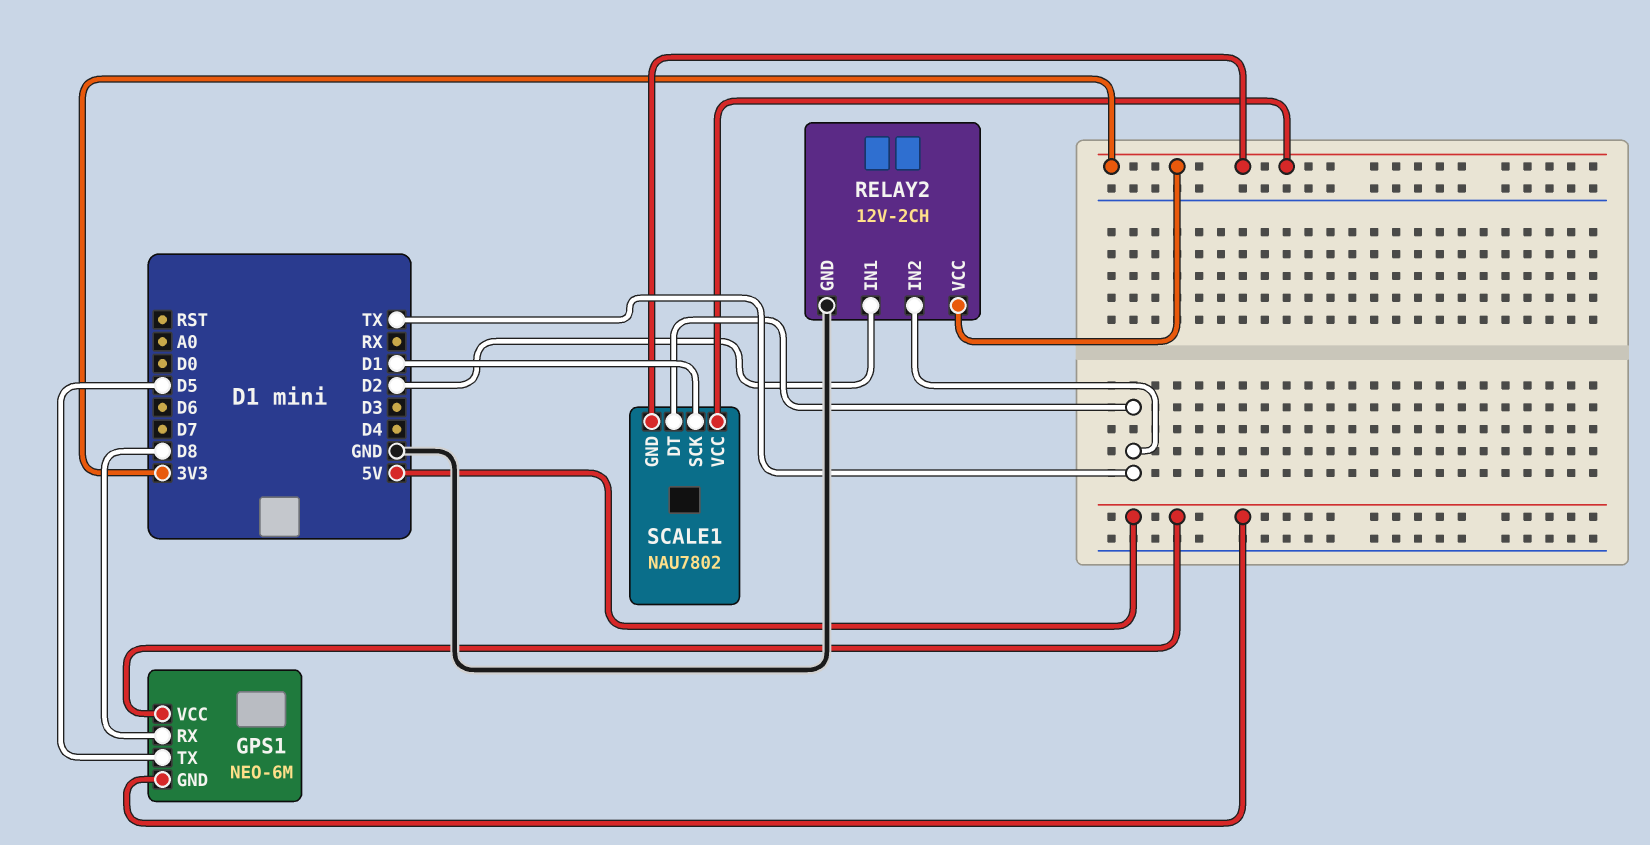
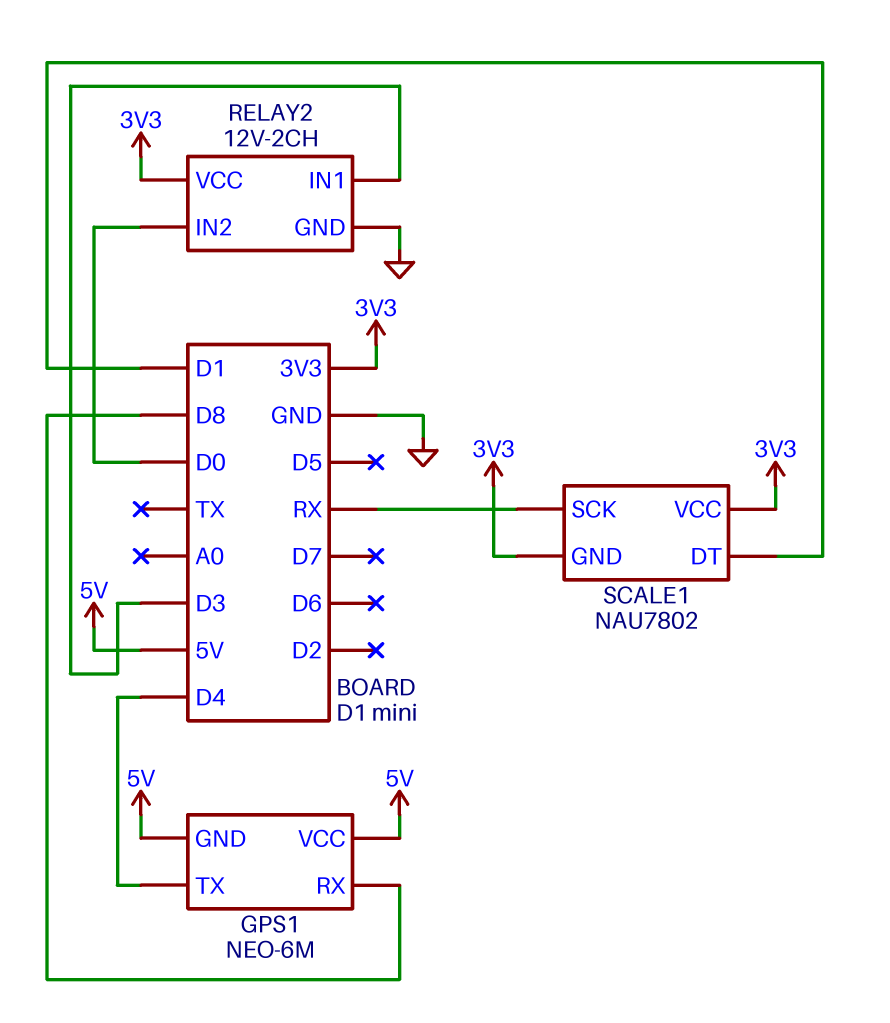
GPS1 pin TX: D5 -> D4
RELAY2 pin IN1: D2 -> D3
RELAY2 pin IN2: TX -> D0
SCALE1 pin DT: TX -> D1
SCALE1 pin SCK: D1 -> RX

